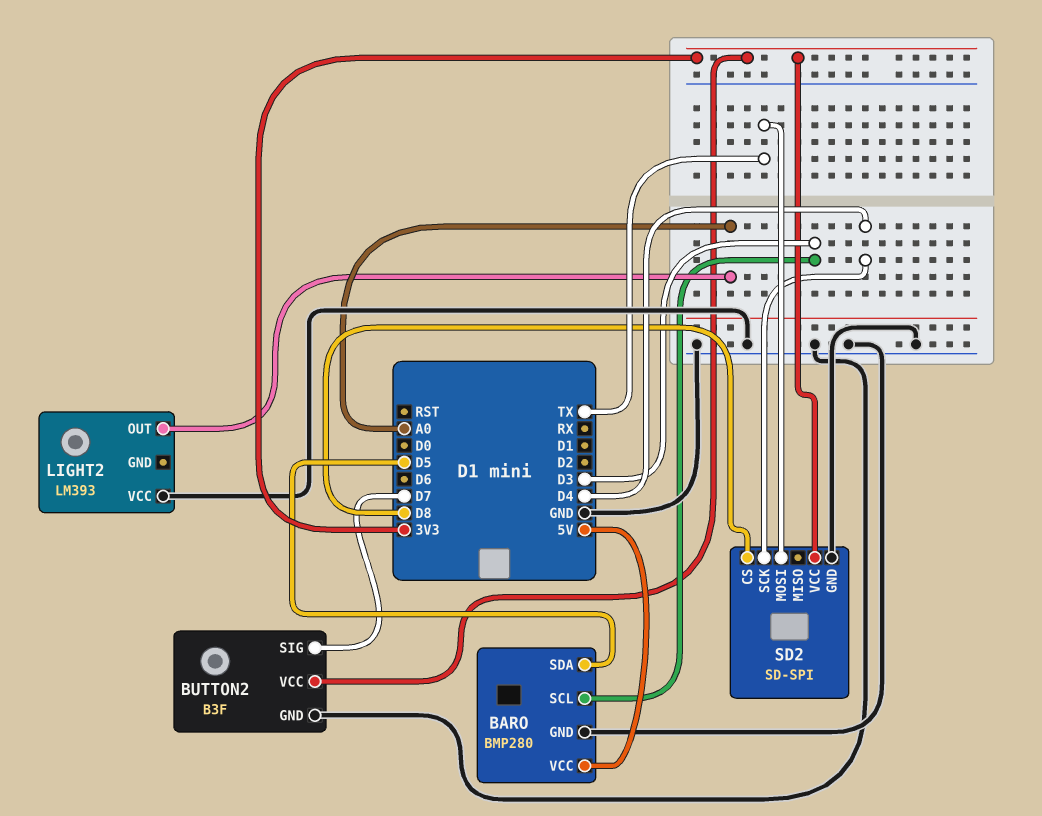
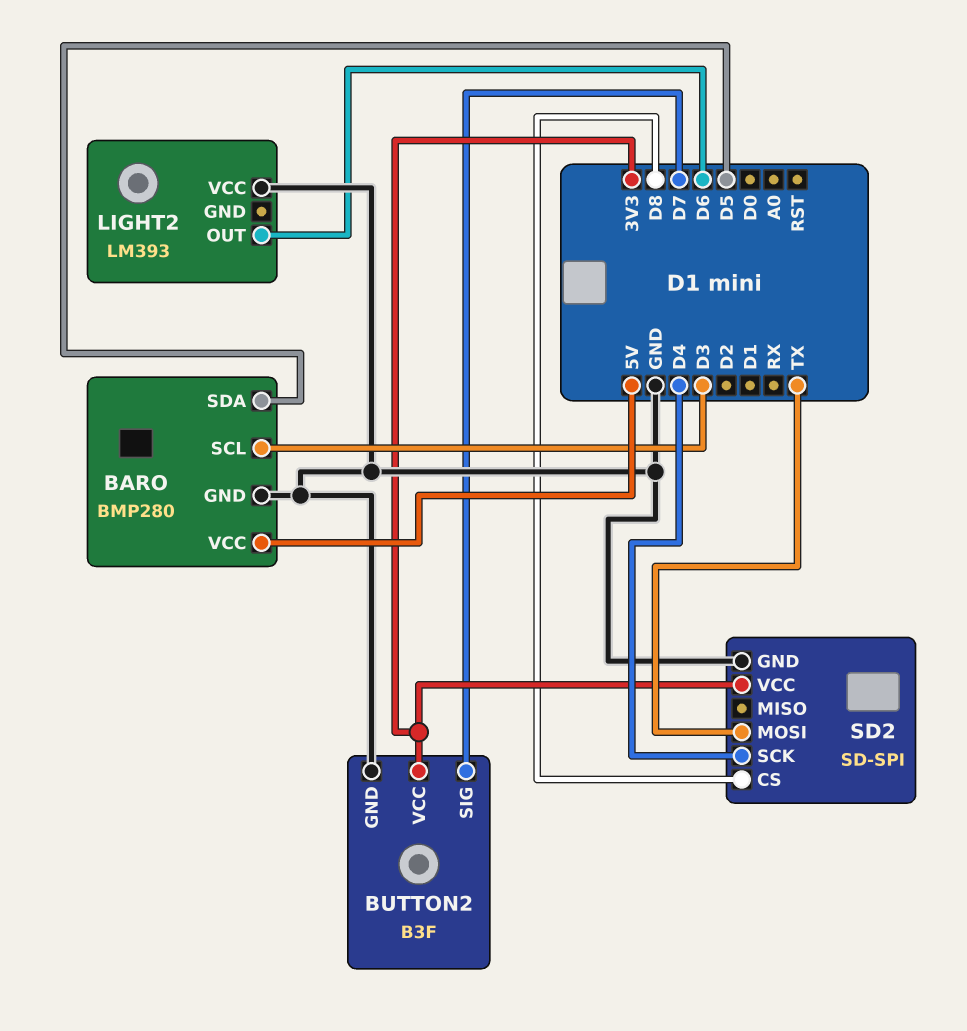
LIGHT2 pin OUT: A0 -> D6

